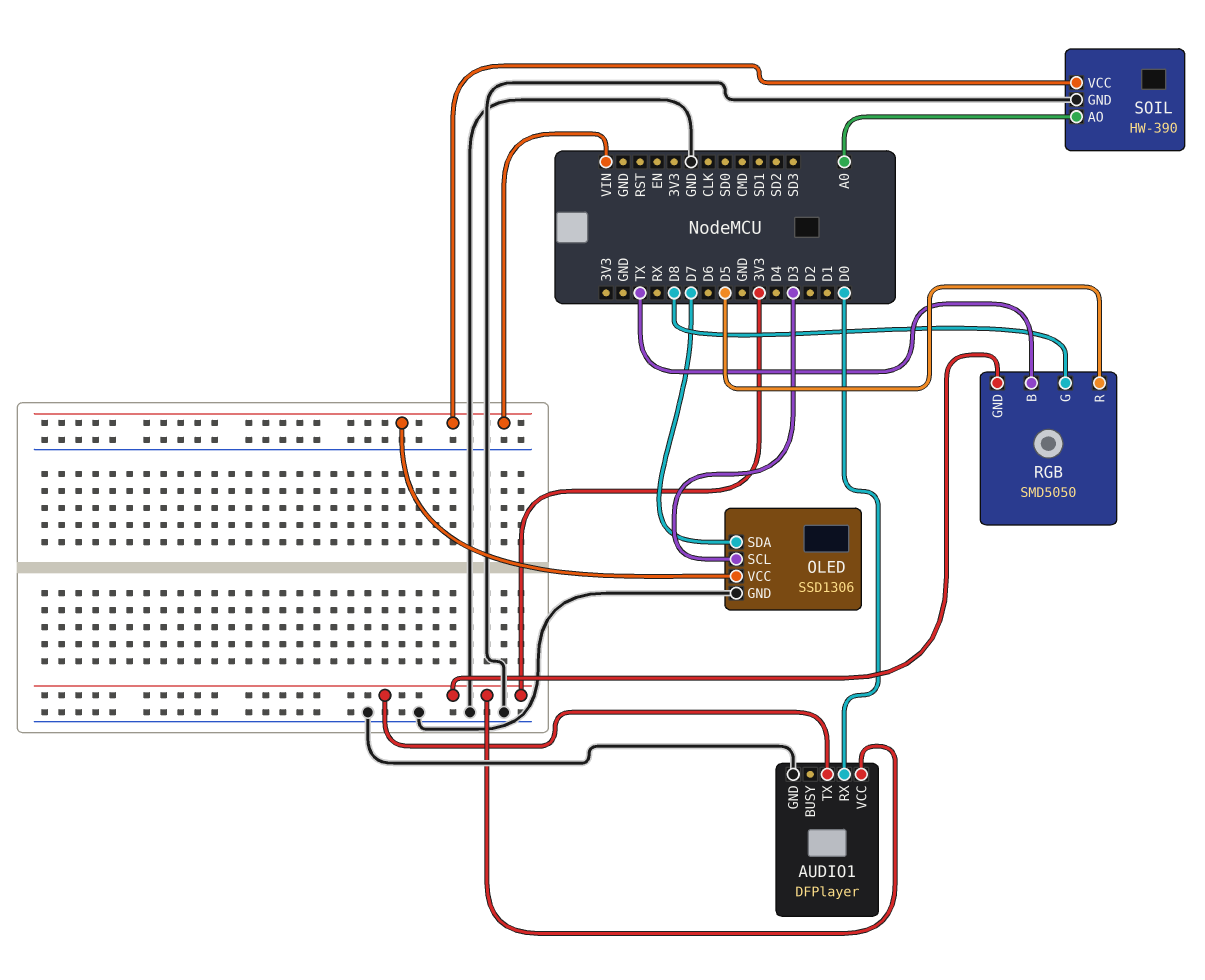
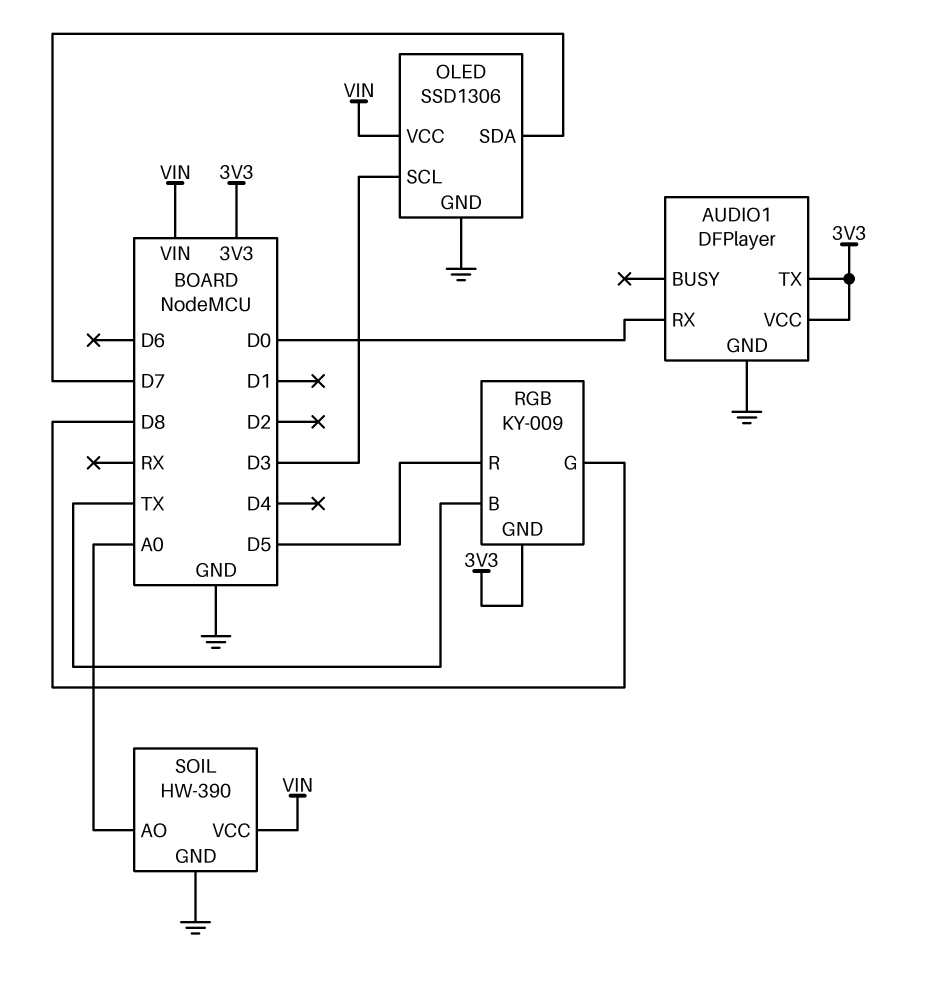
RGB: SMD5050 -> KY-009

